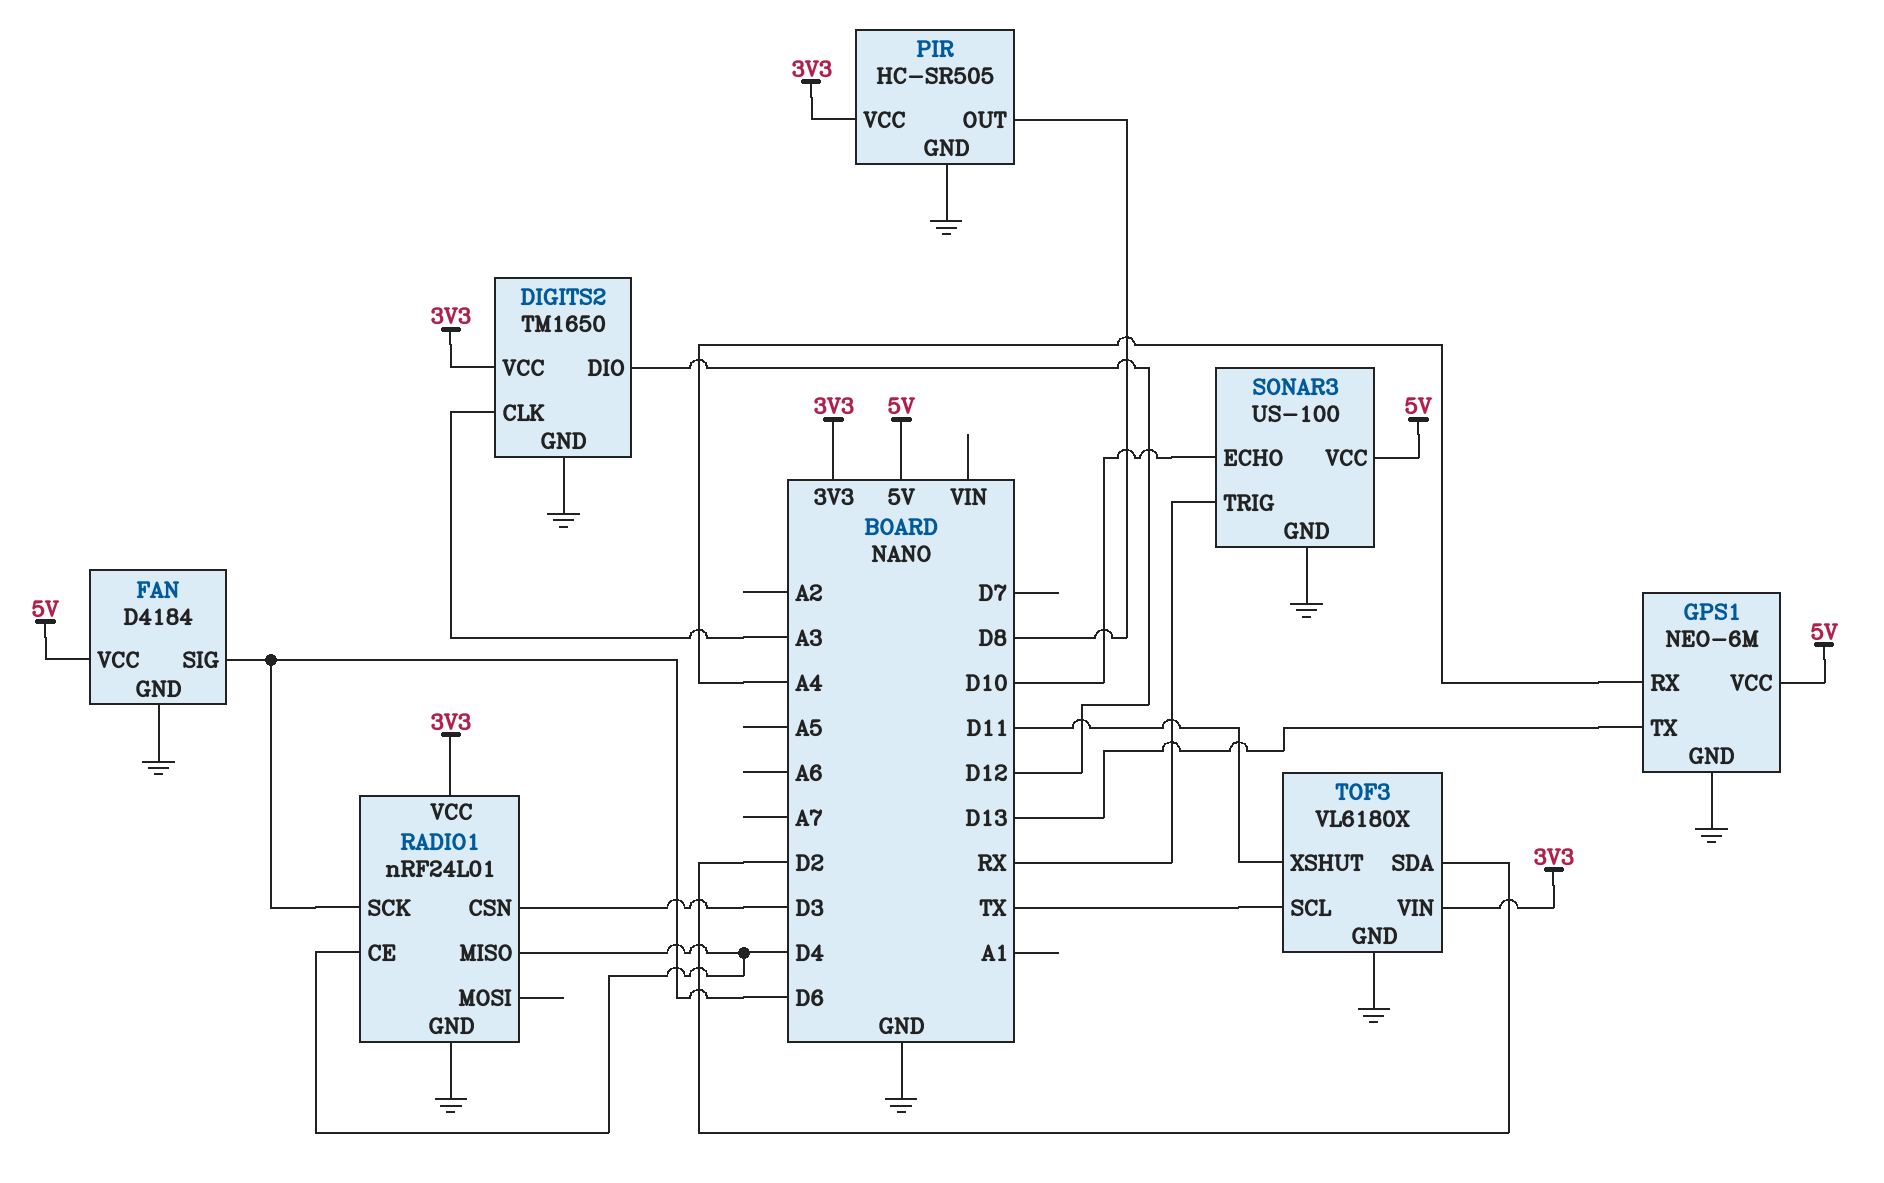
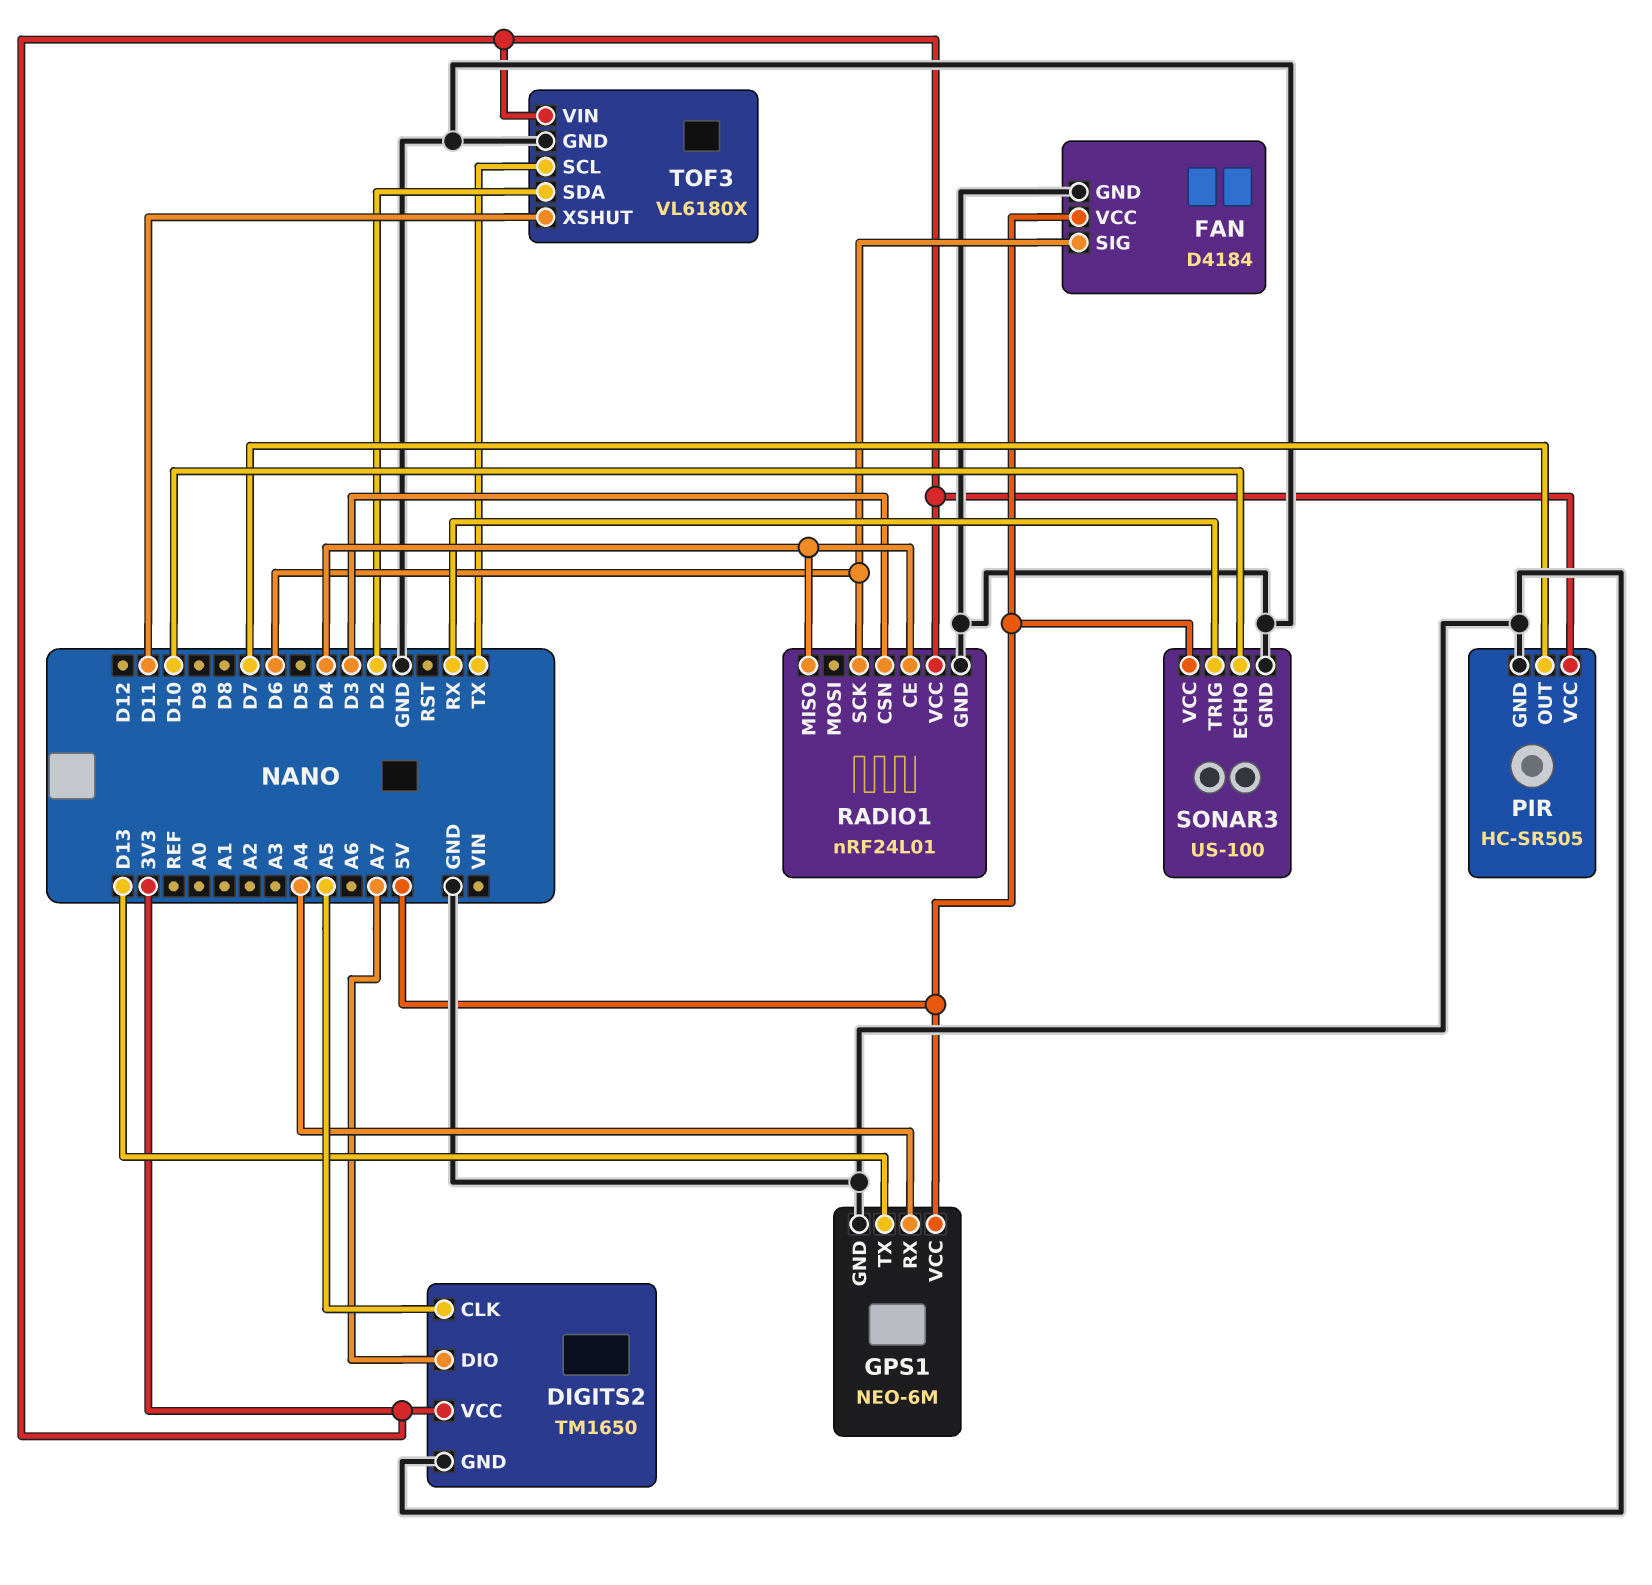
DIGITS2 pin CLK: A3 -> A5
DIGITS2 pin DIO: D12 -> A7
PIR pin OUT: D8 -> D7

